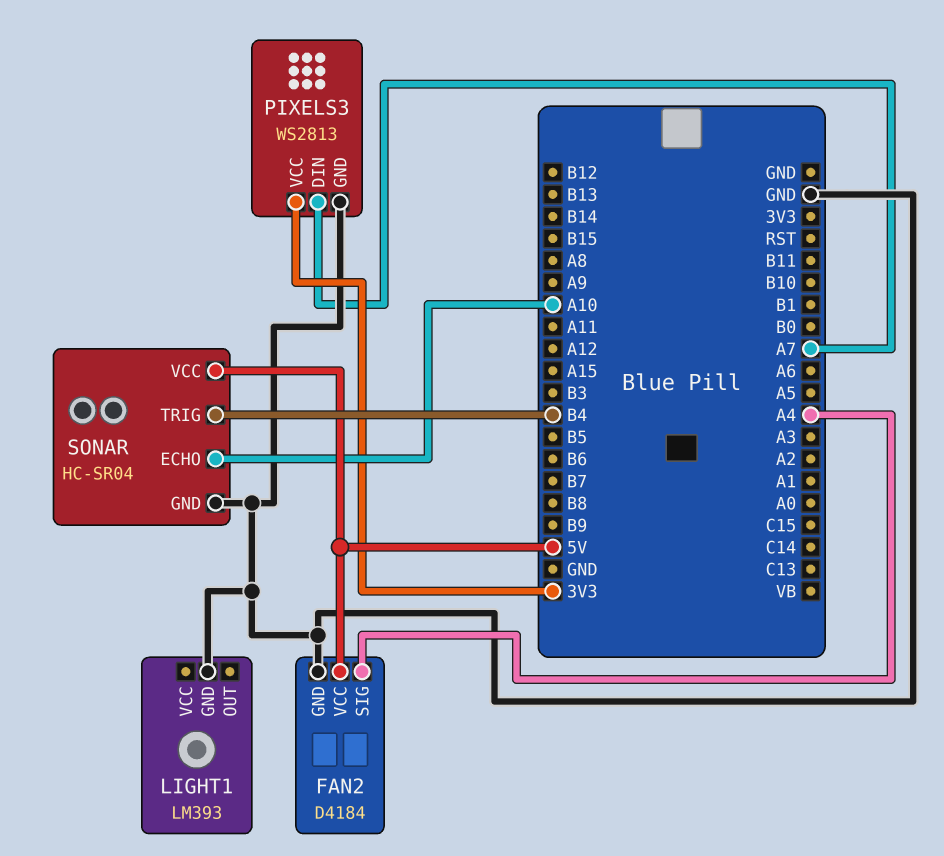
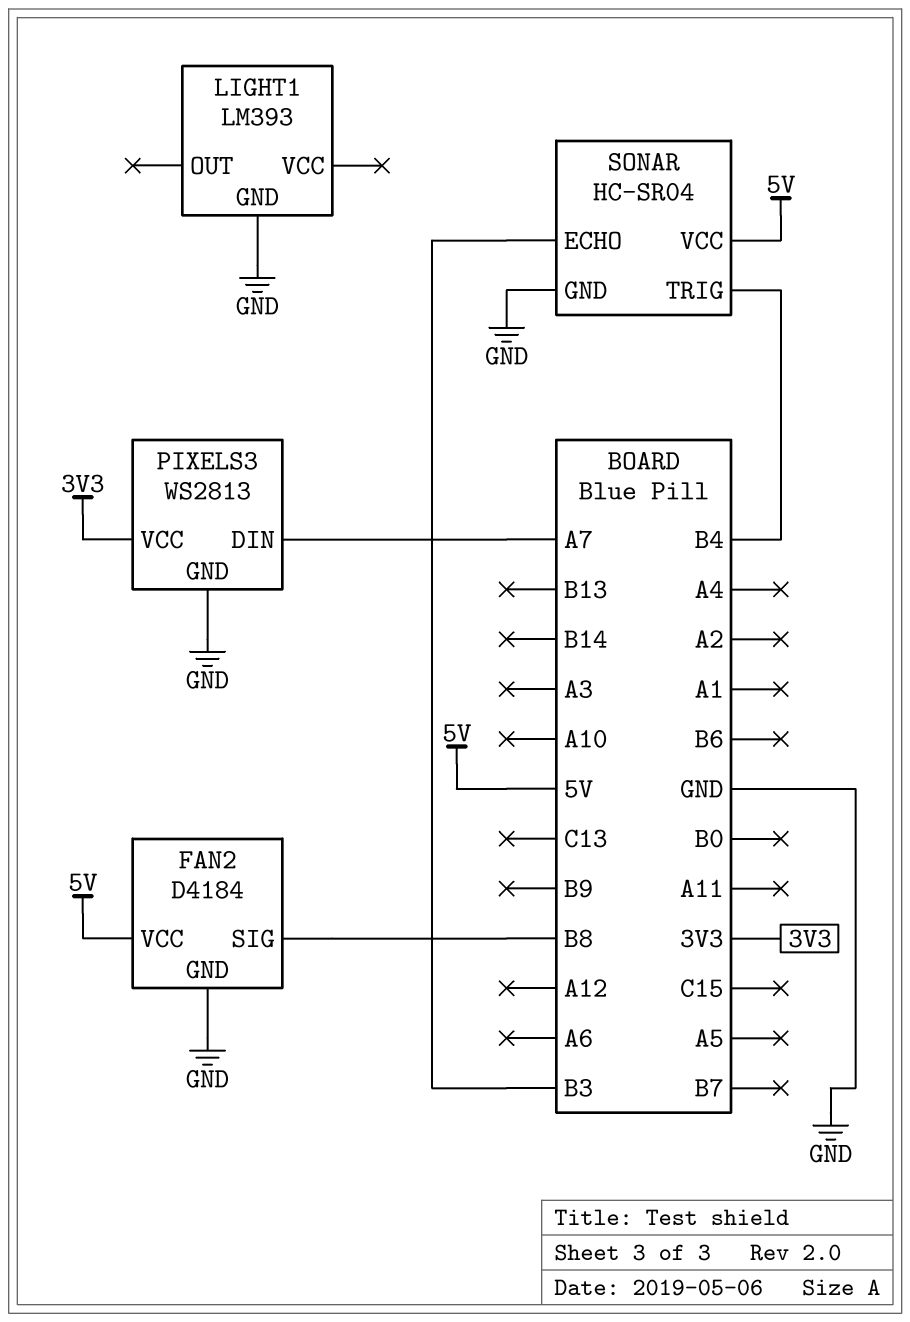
FAN2 pin SIG: A4 -> B8
SONAR pin ECHO: A10 -> B3

